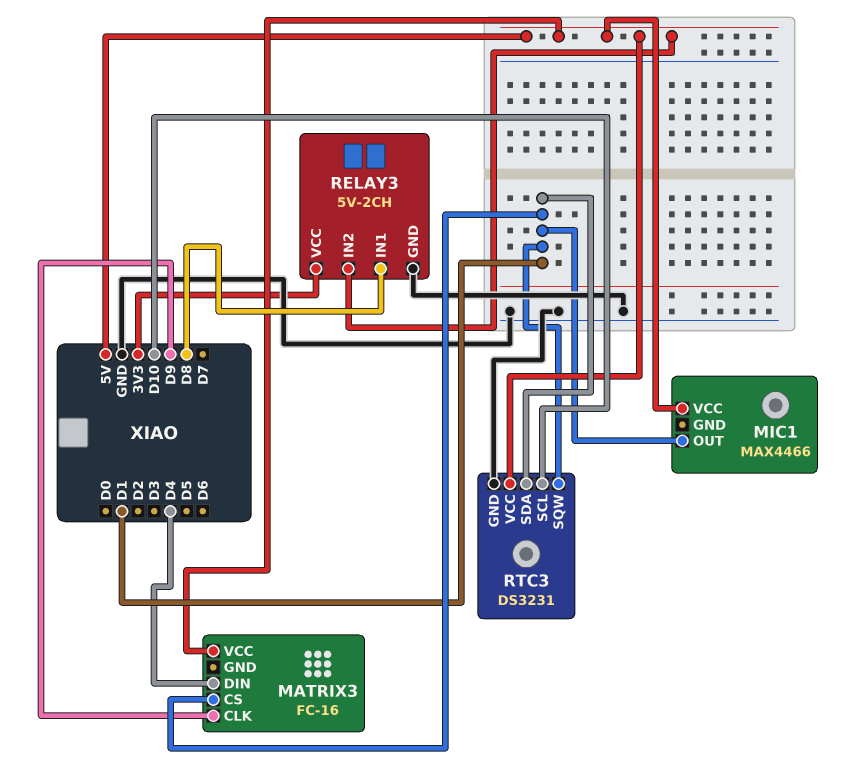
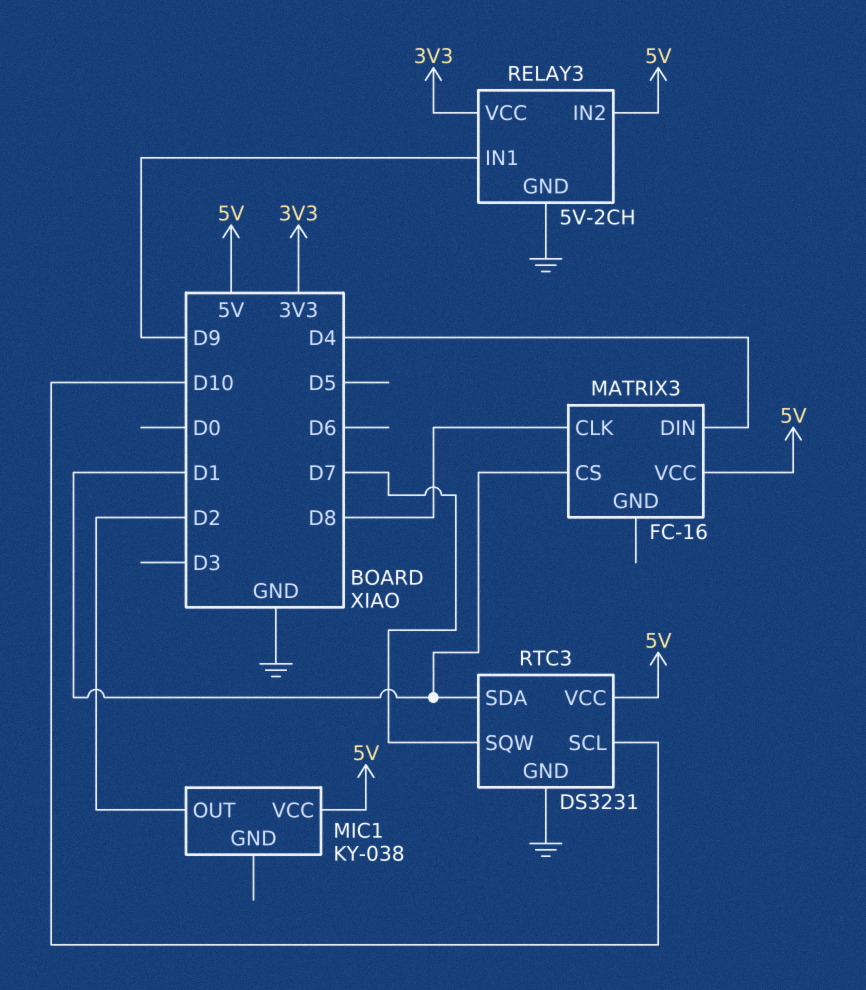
MATRIX3 pin CLK: D9 -> D8
MIC1: MAX4466 -> KY-038
MIC1 pin OUT: D1 -> D2
RELAY3 pin IN1: D8 -> D9
RTC3 pin SQW: D1 -> D7

